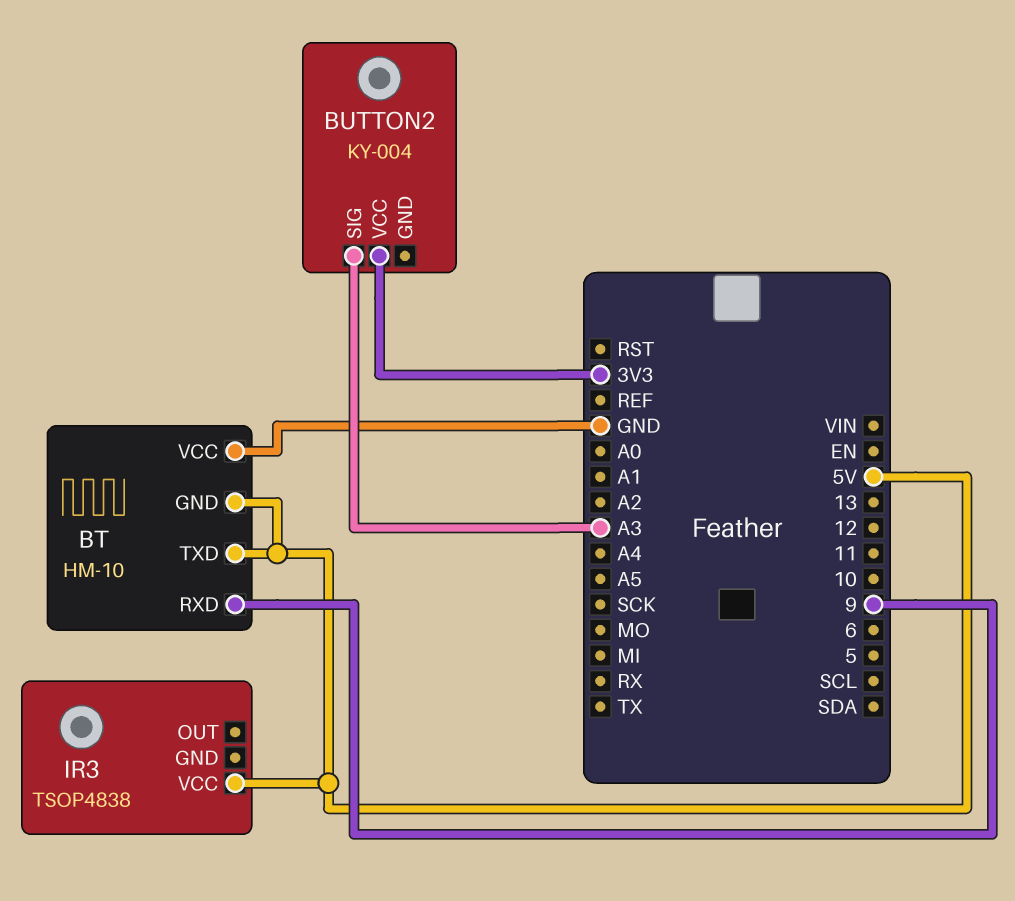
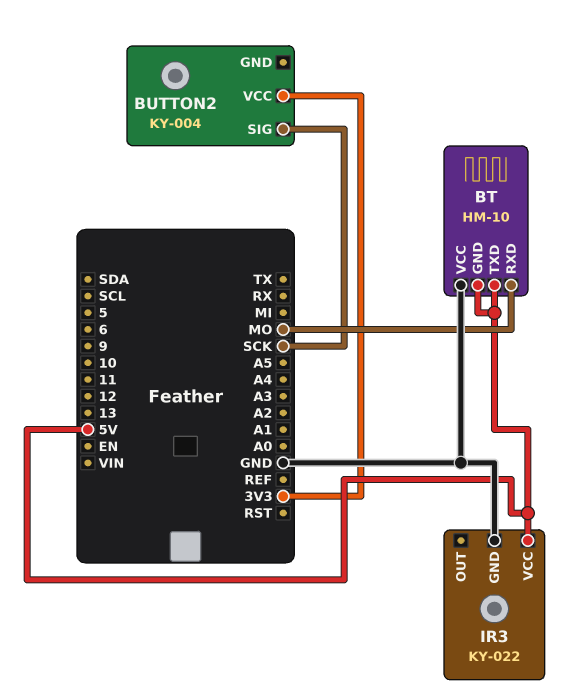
BT pin RXD: 9 -> MO
BUTTON2 pin SIG: A3 -> SCK
IR3: TSOP4838 -> KY-022
IR3 pin GND: none -> GND

